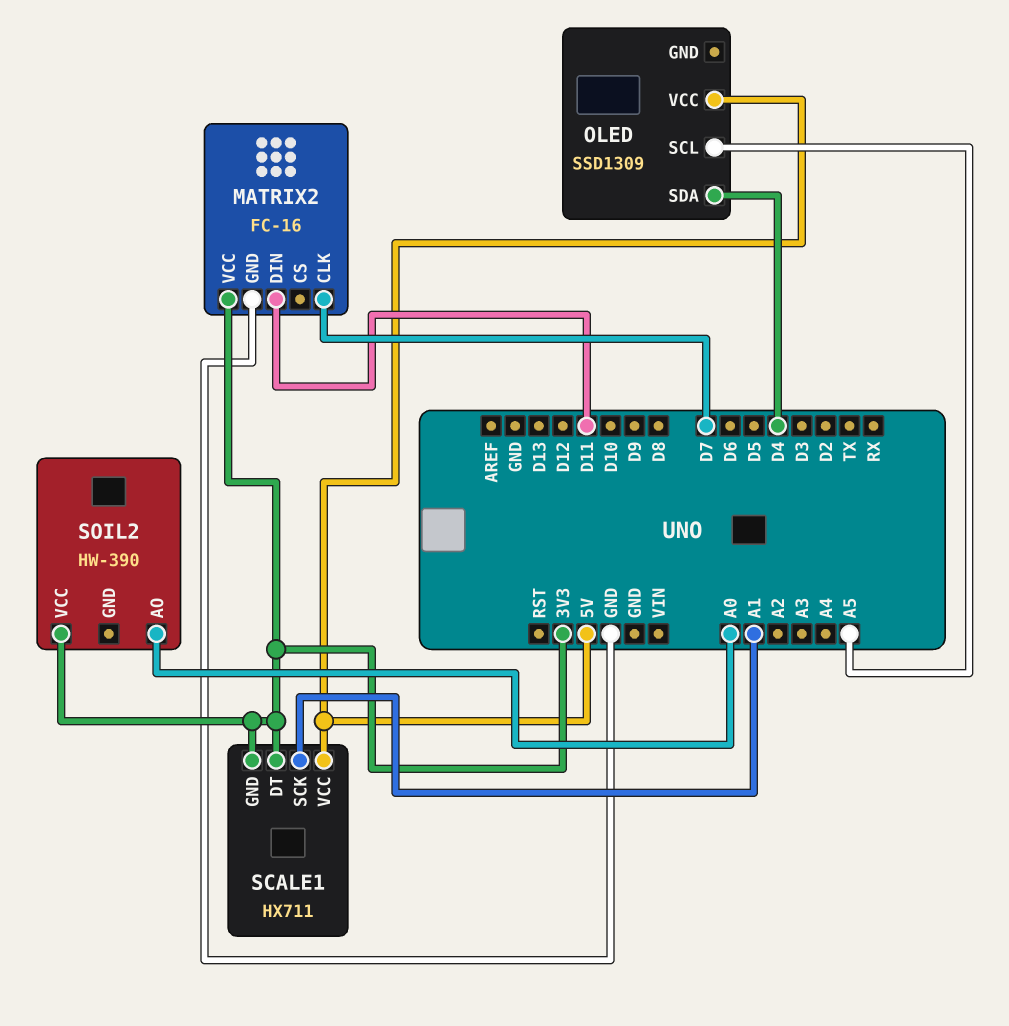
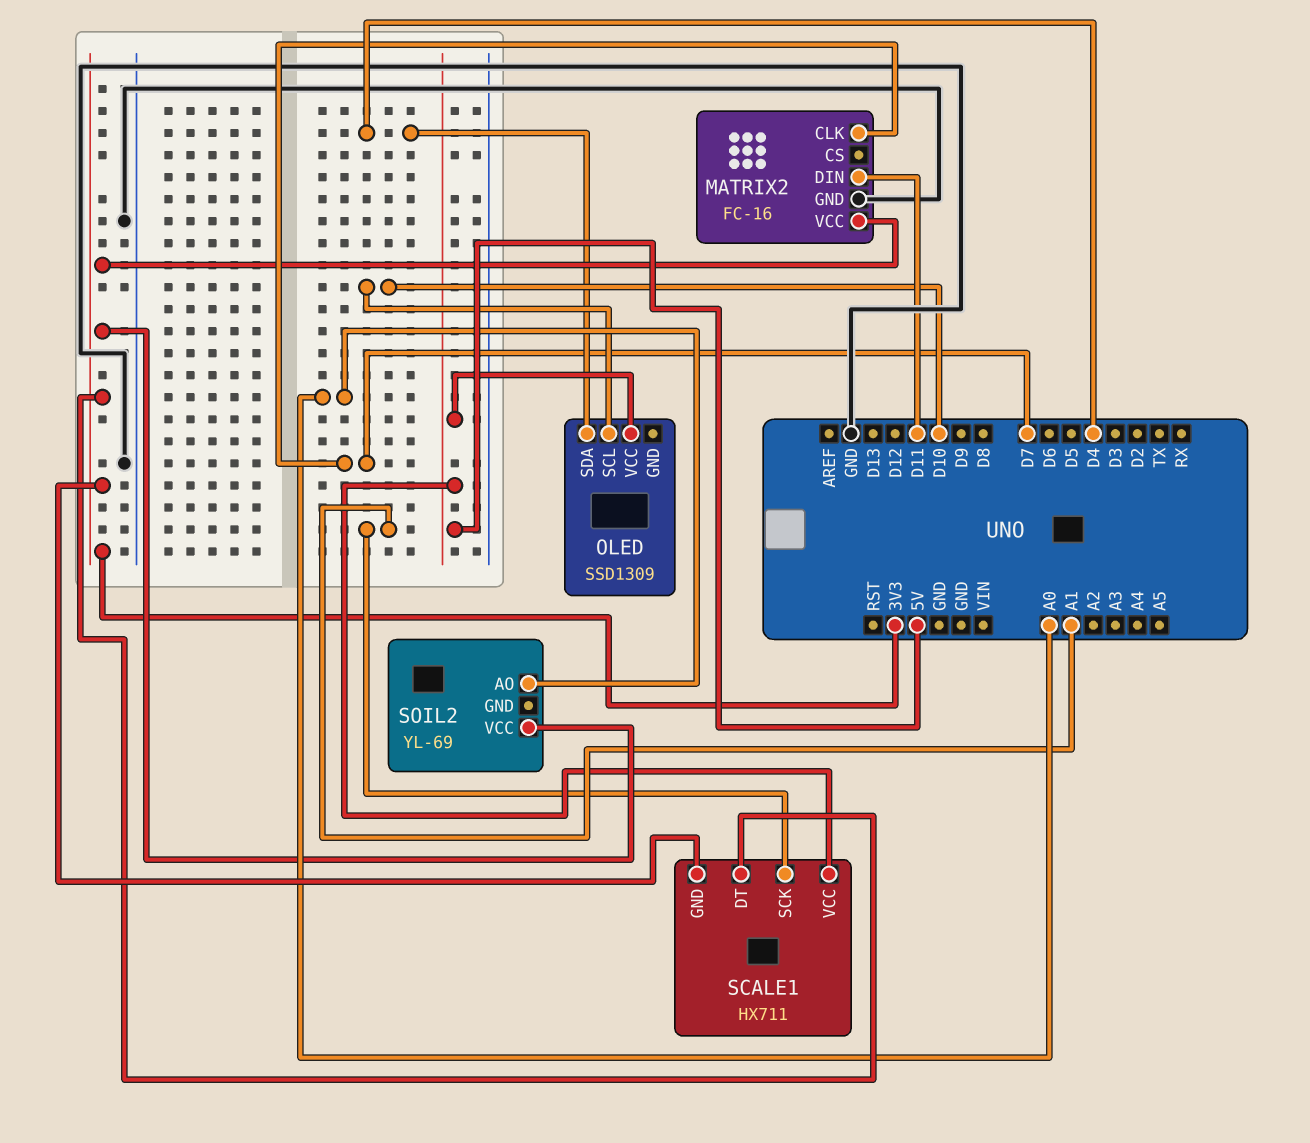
OLED pin SCL: A5 -> D10
SOIL2: HW-390 -> YL-69

